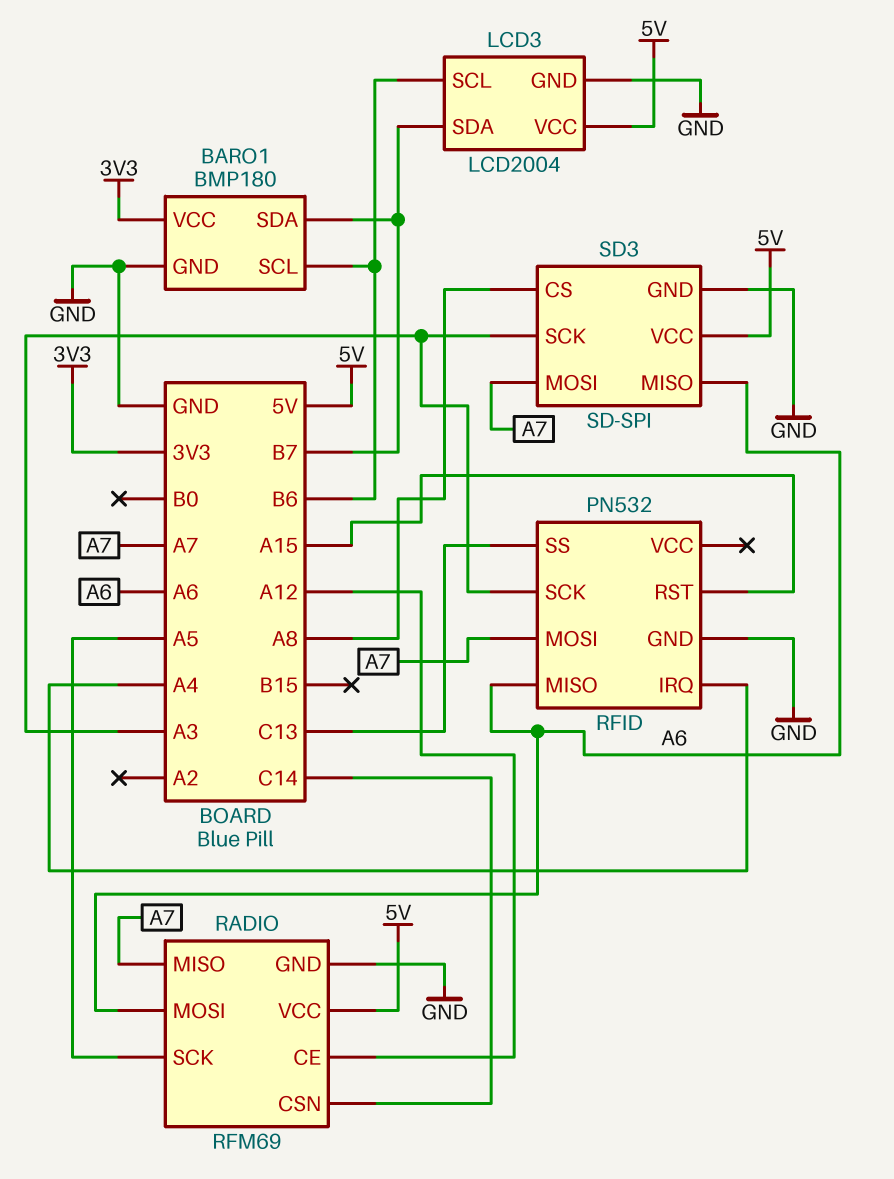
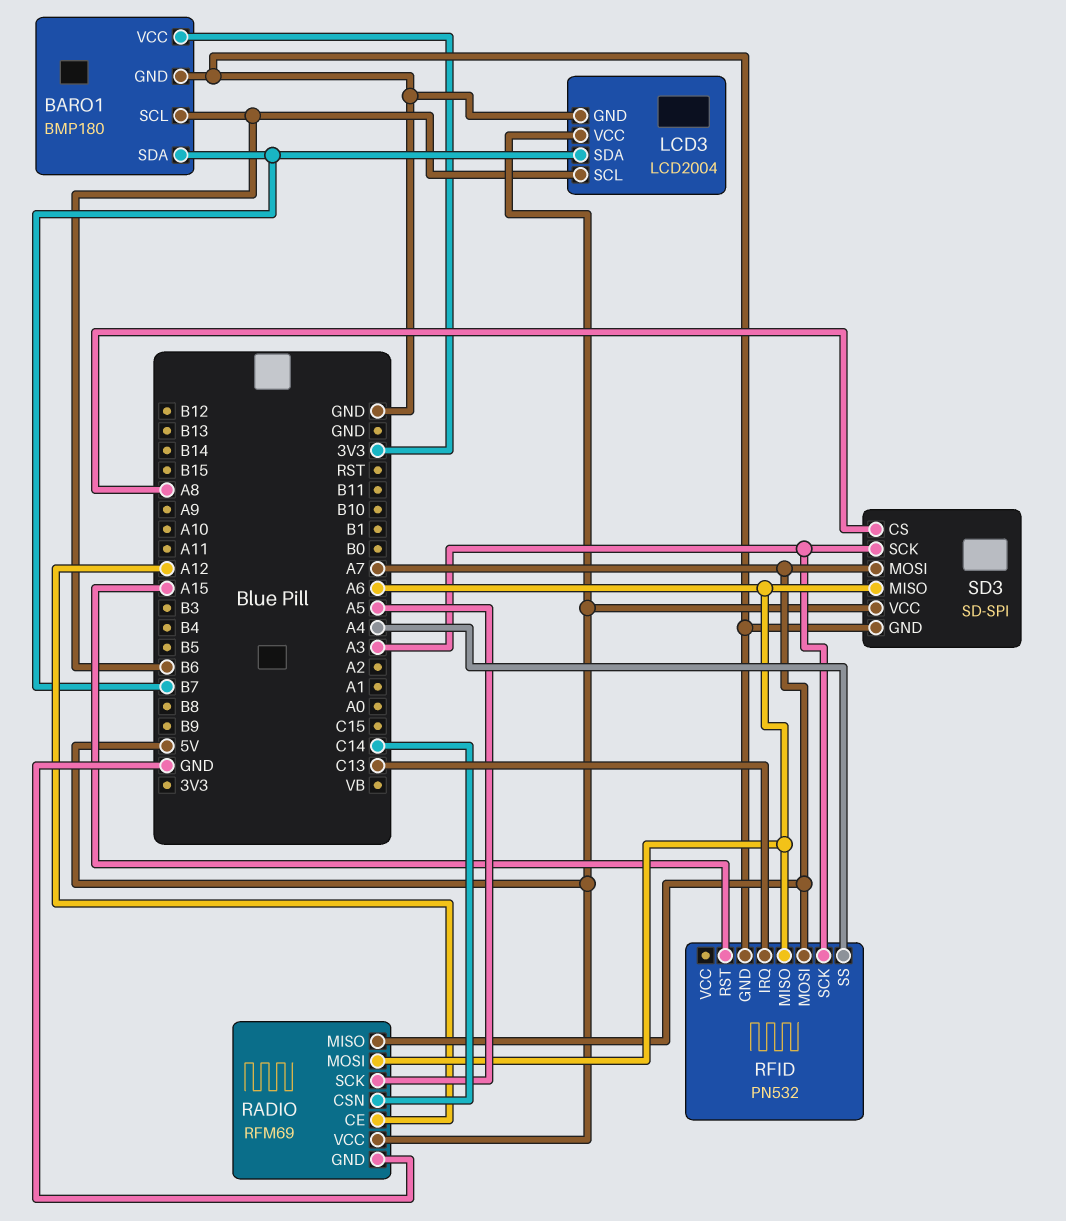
RFID pin IRQ: A4 -> C13
RFID pin SS: C13 -> A4

